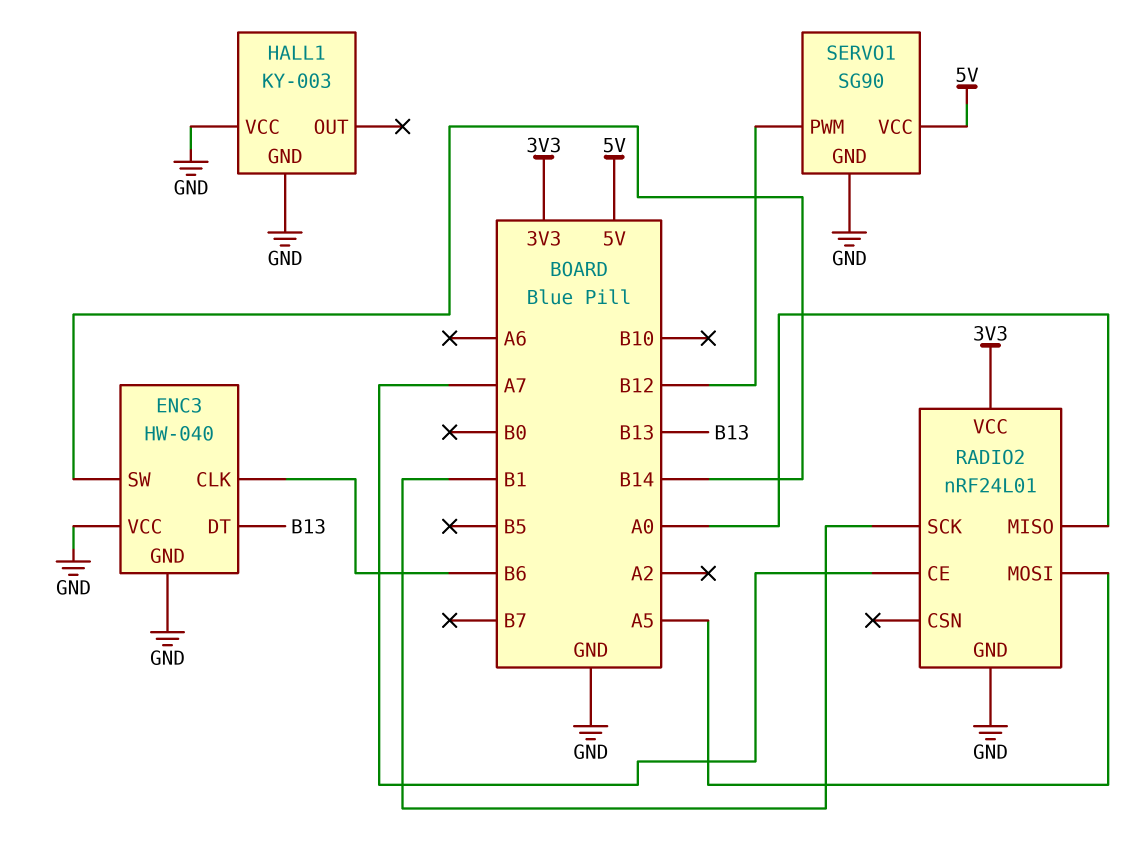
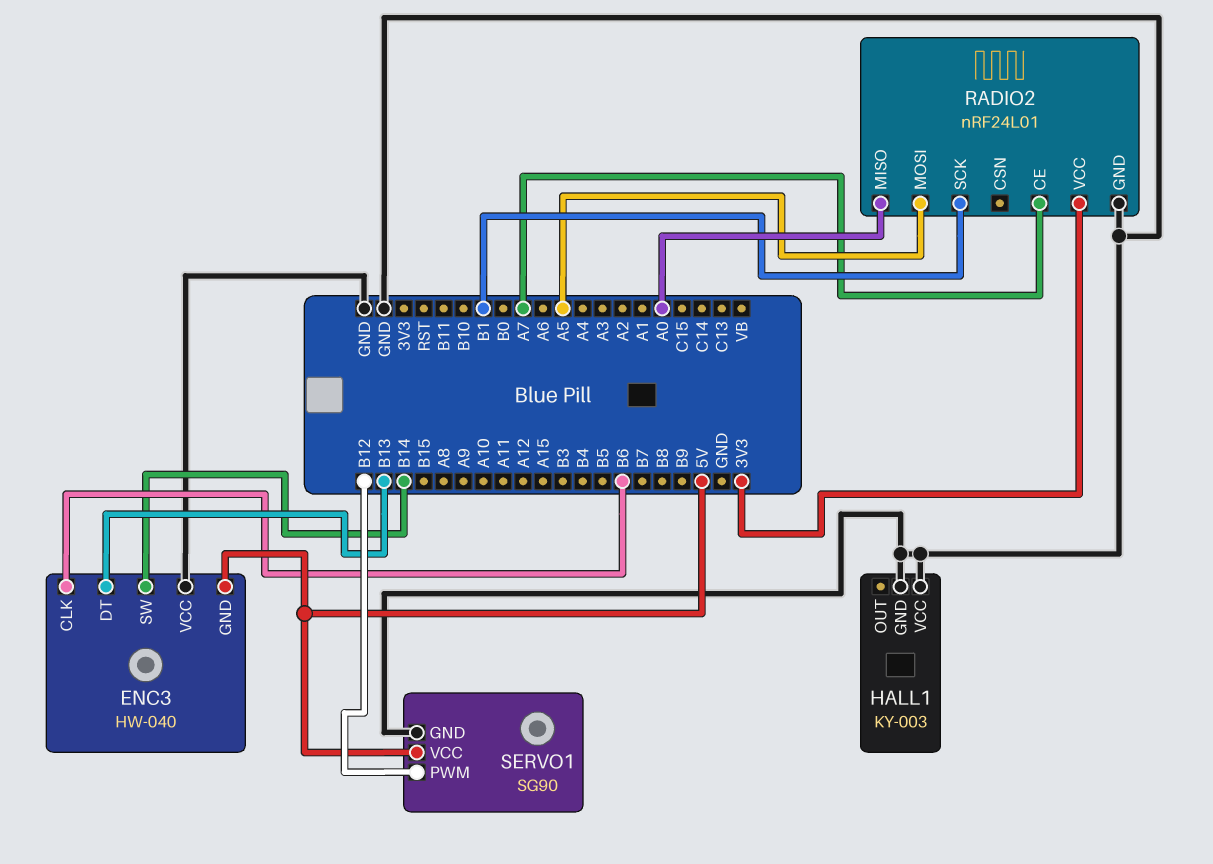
ENC3 pin GND: GND -> 5V

